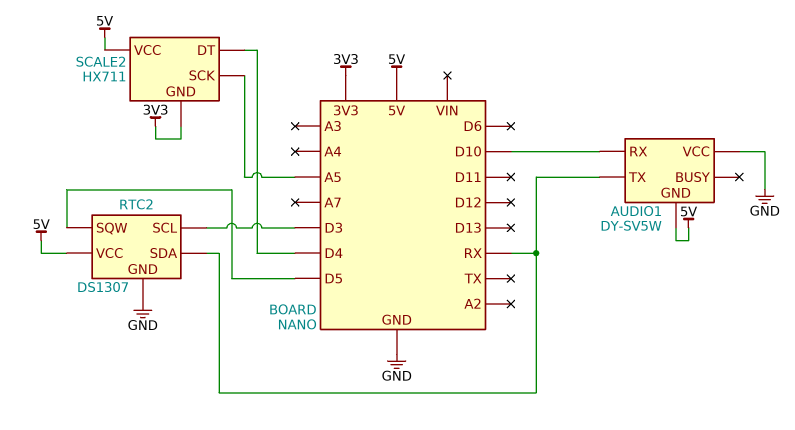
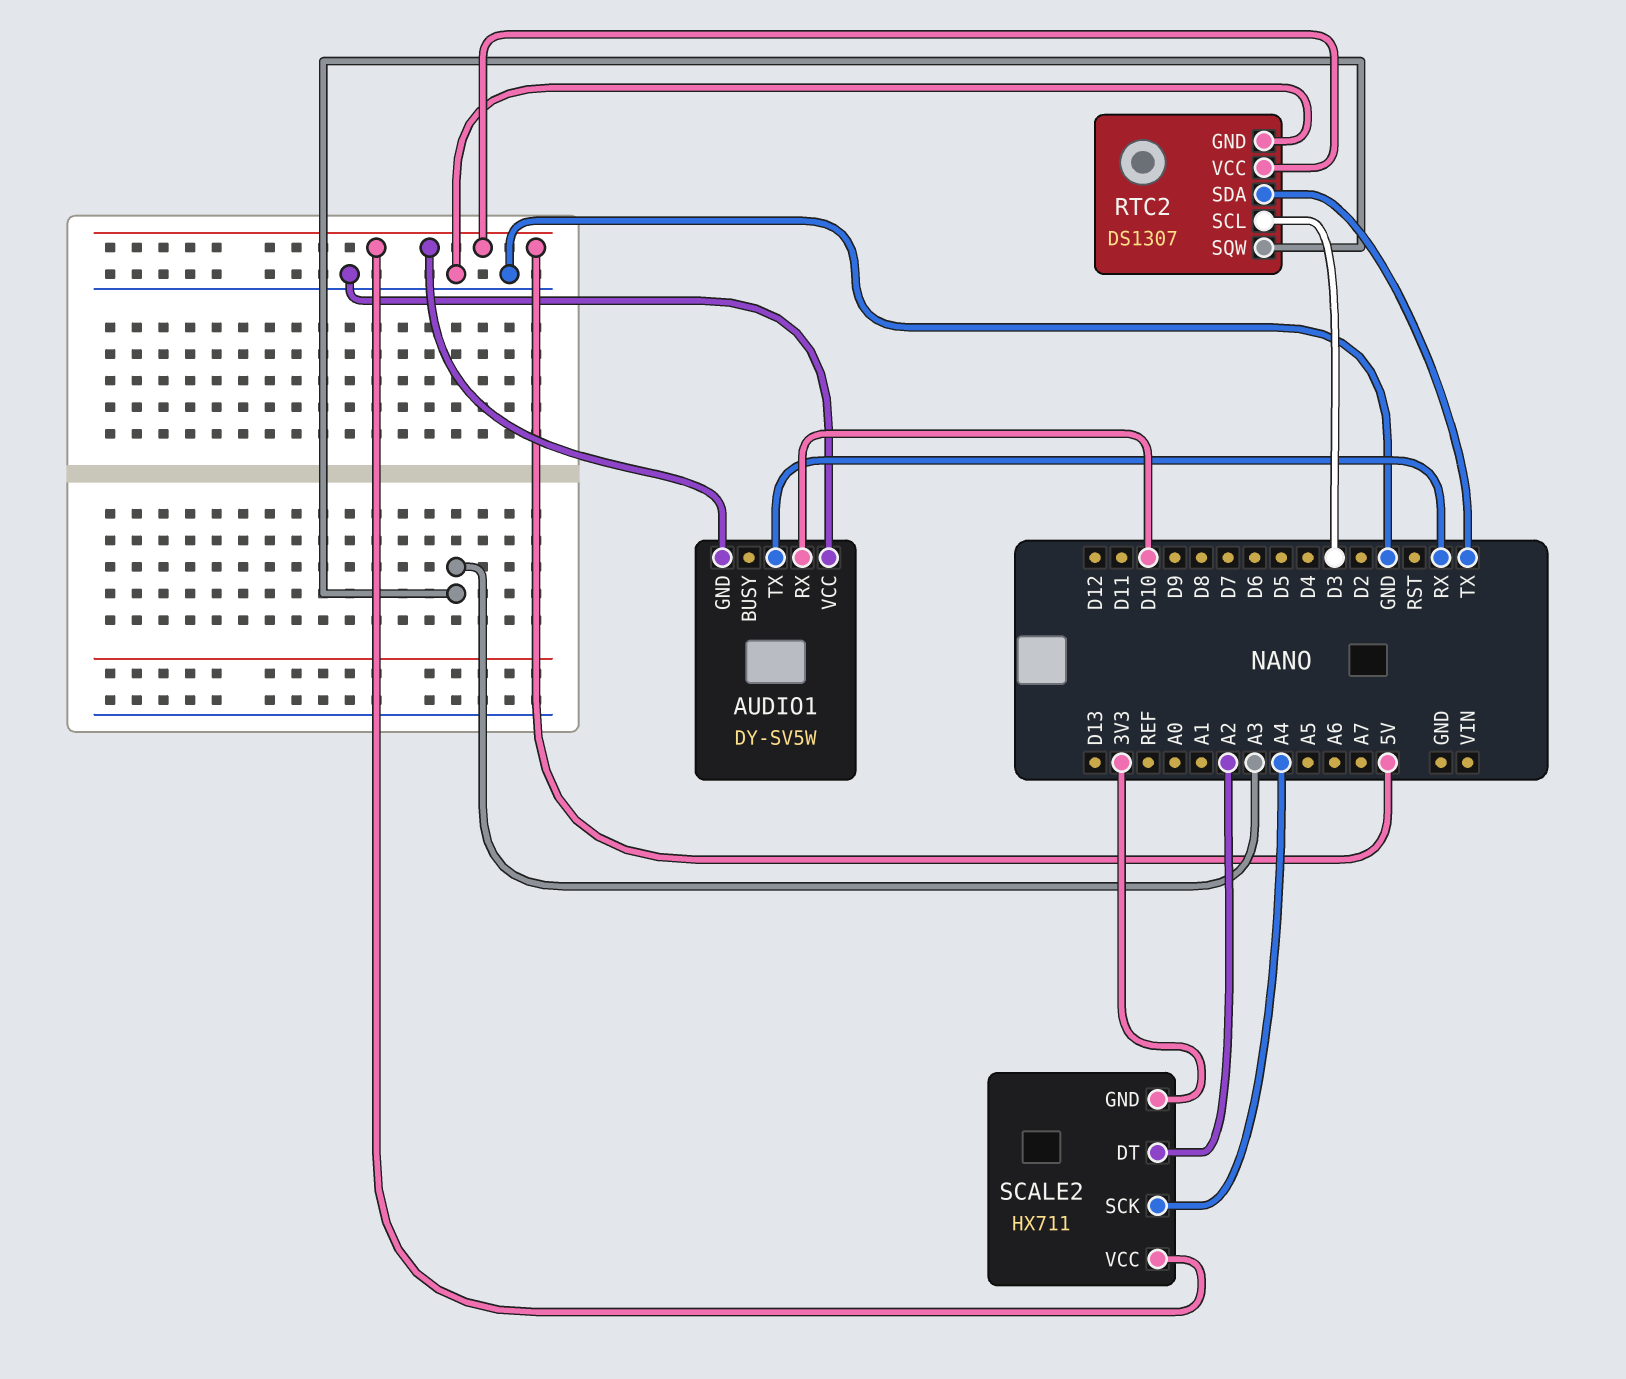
RTC2 pin SDA: RX -> TX
RTC2 pin SQW: D5 -> A3
SCALE2 pin DT: D4 -> A2
SCALE2 pin SCK: A5 -> A4

